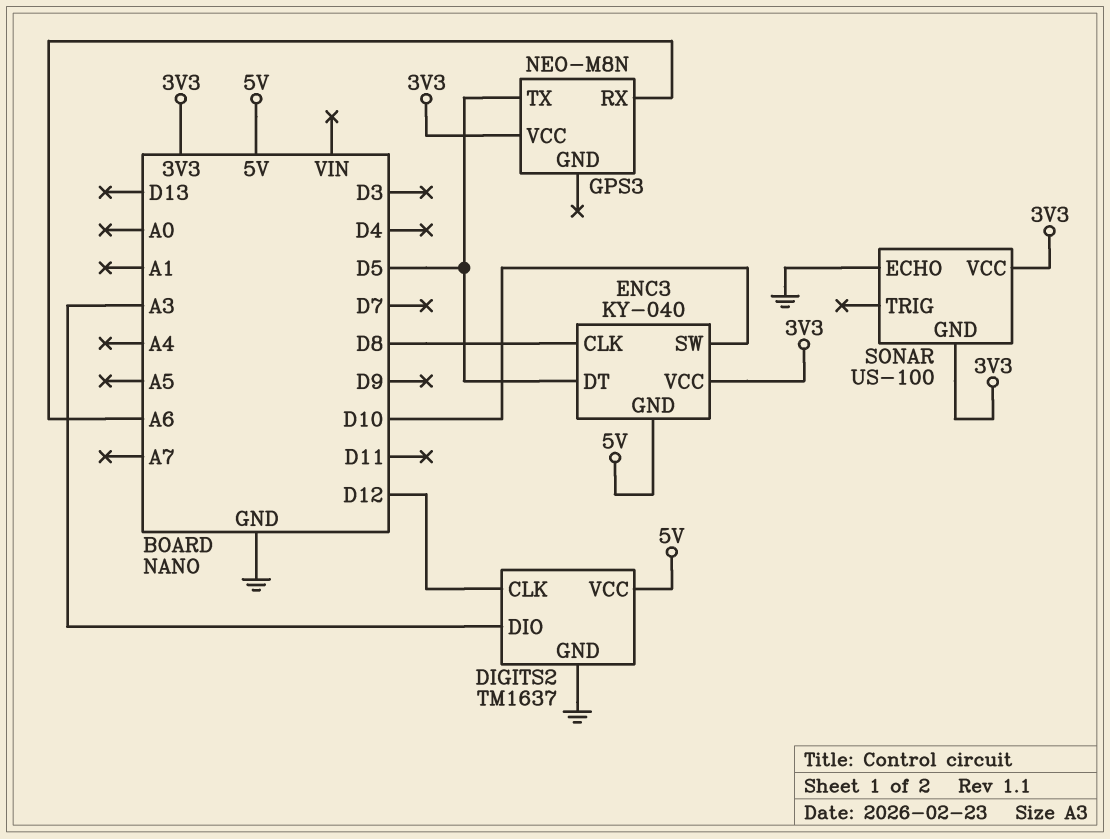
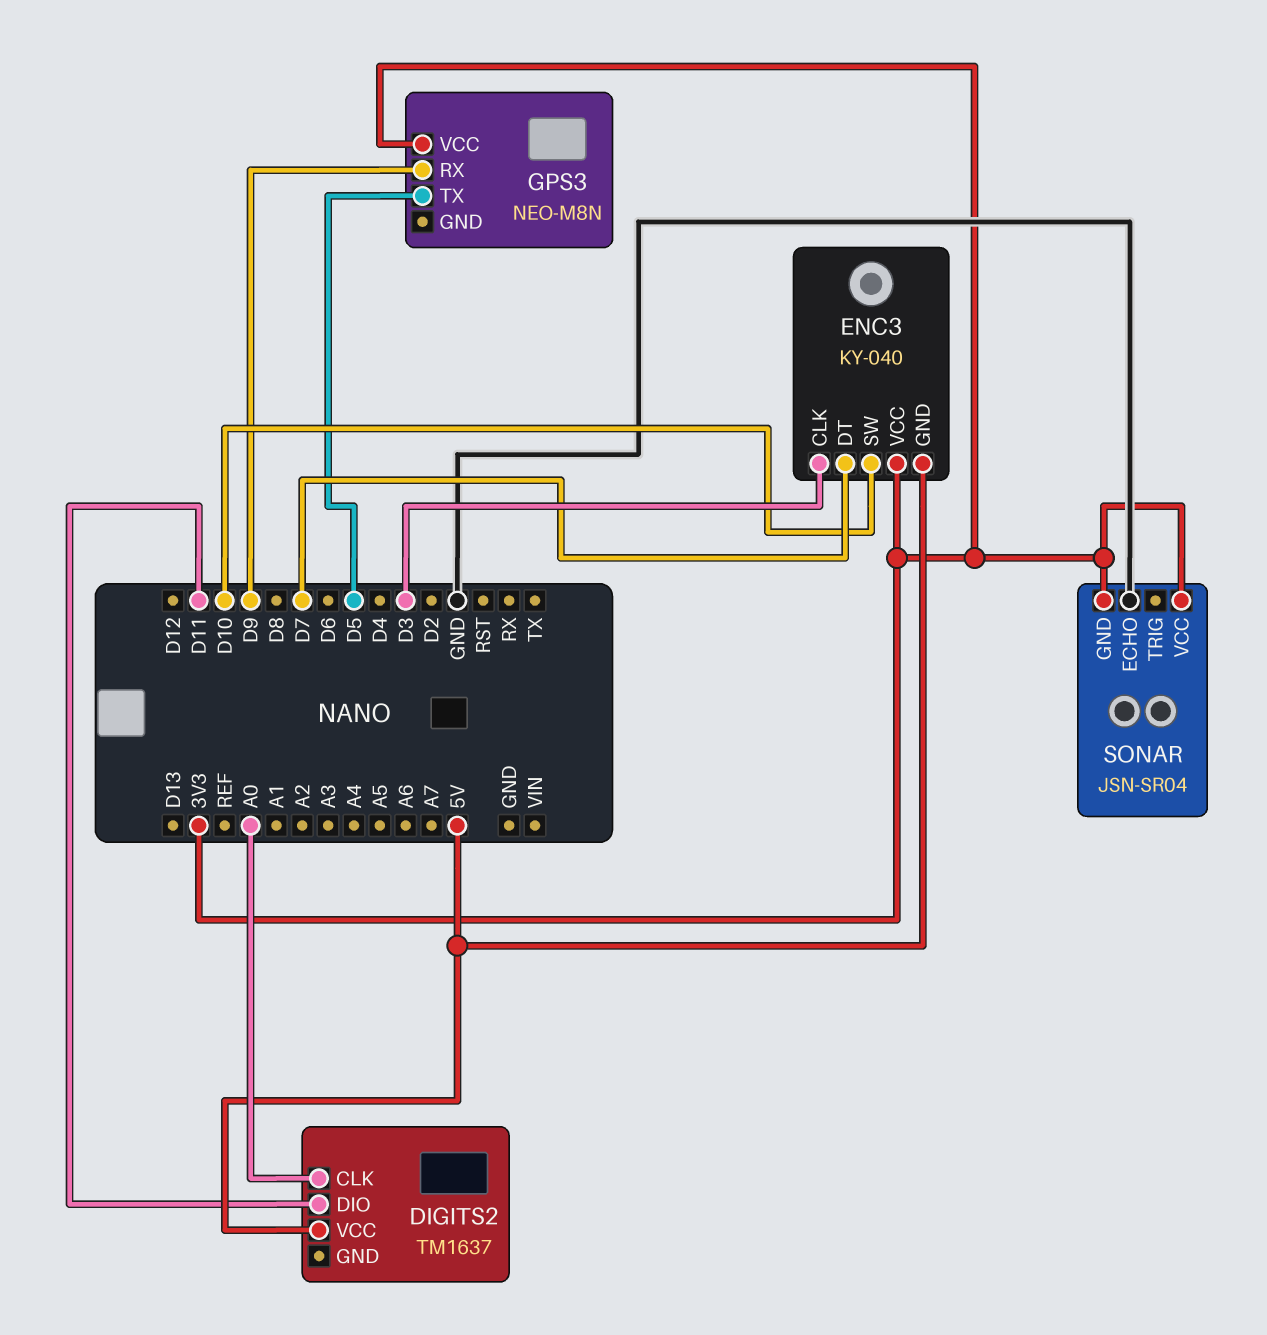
DIGITS2 pin CLK: D12 -> A0
DIGITS2 pin DIO: A3 -> D11
DIGITS2 pin GND: GND -> none
ENC3 pin CLK: D8 -> D3
ENC3 pin DT: D5 -> D7
GPS3 pin RX: A6 -> D9
SONAR: US-100 -> JSN-SR04

